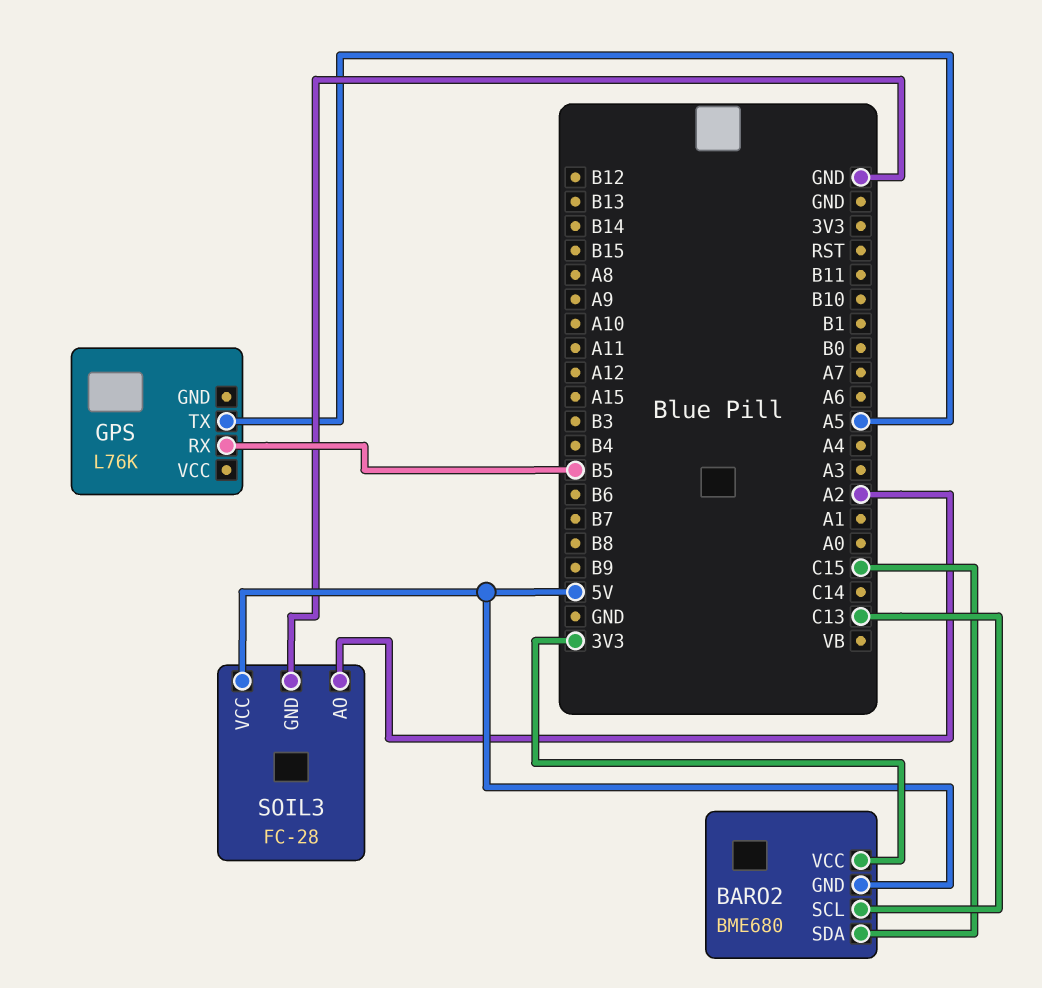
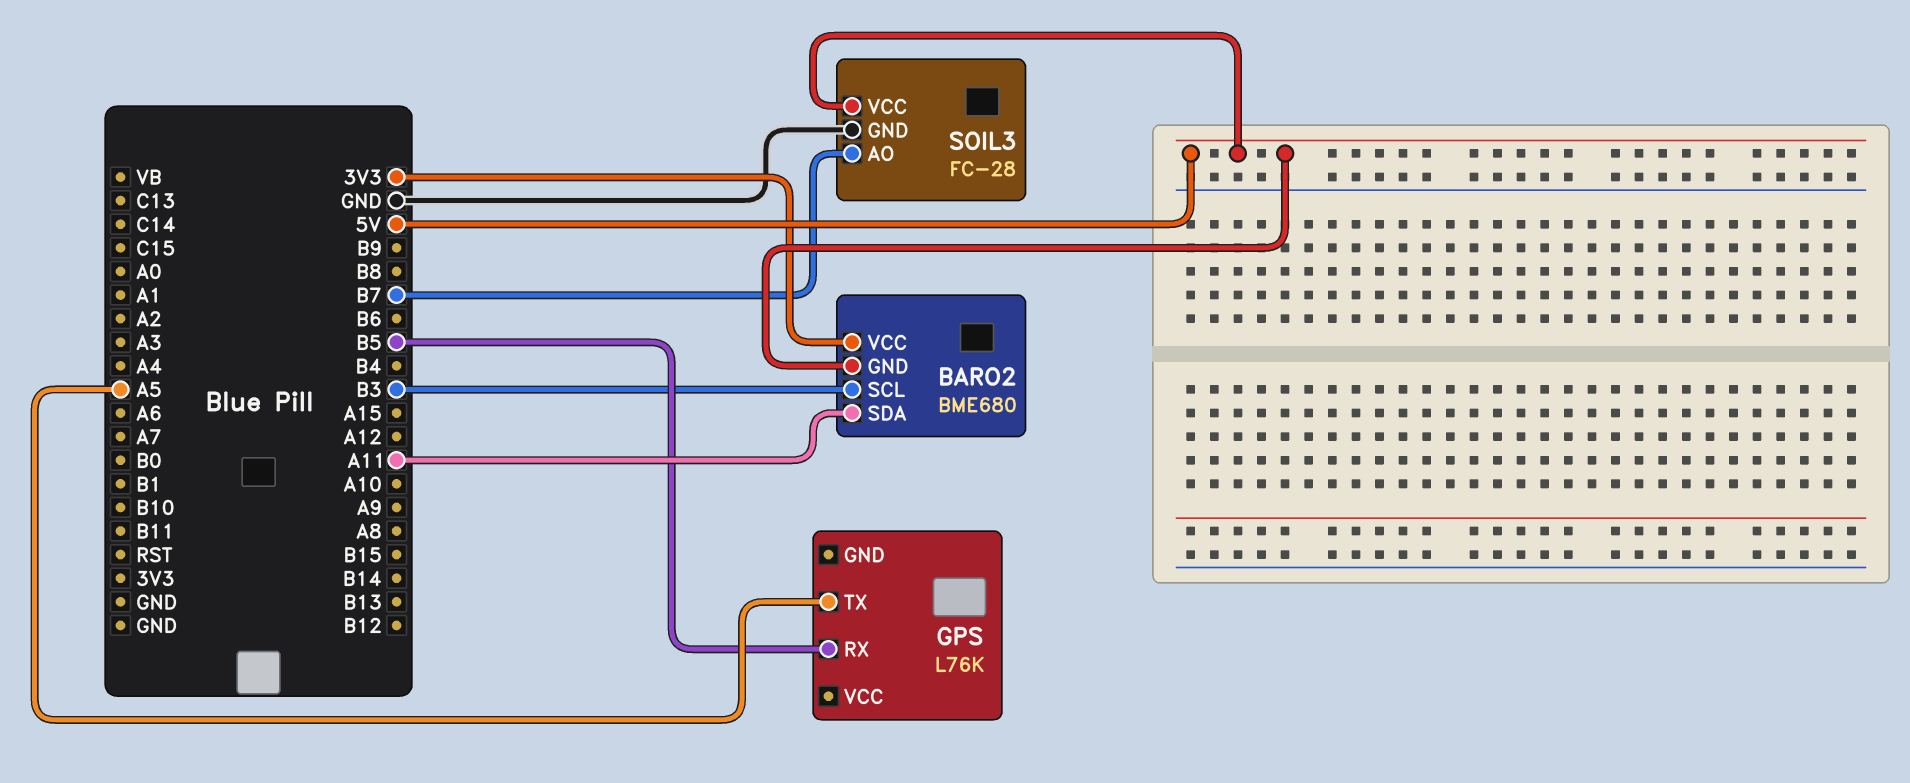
BARO2 pin SCL: C13 -> B3
BARO2 pin SDA: C15 -> A11
SOIL3 pin AO: A2 -> B7

